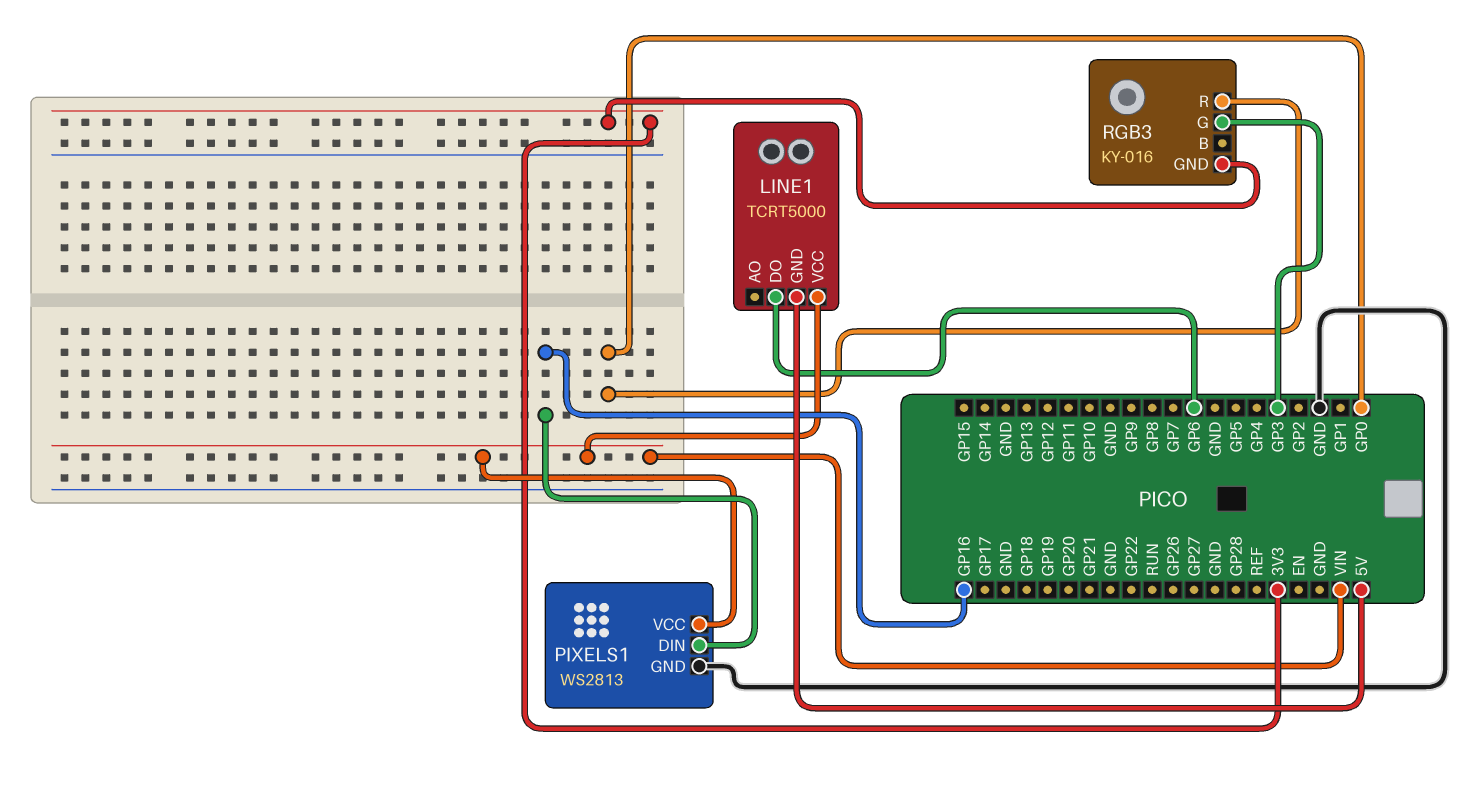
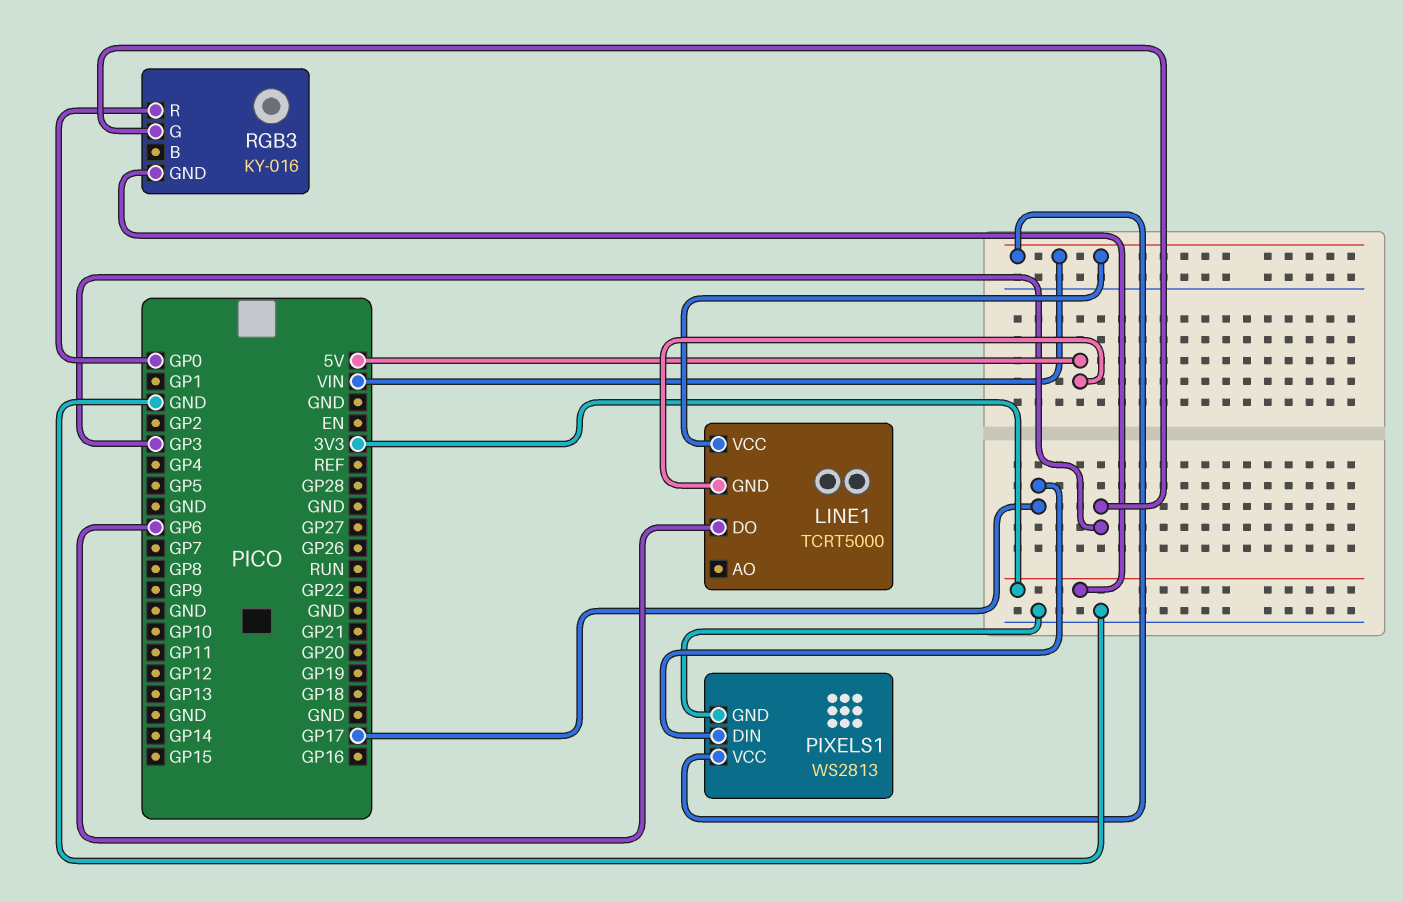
PIXELS1 pin DIN: GP16 -> GP17

